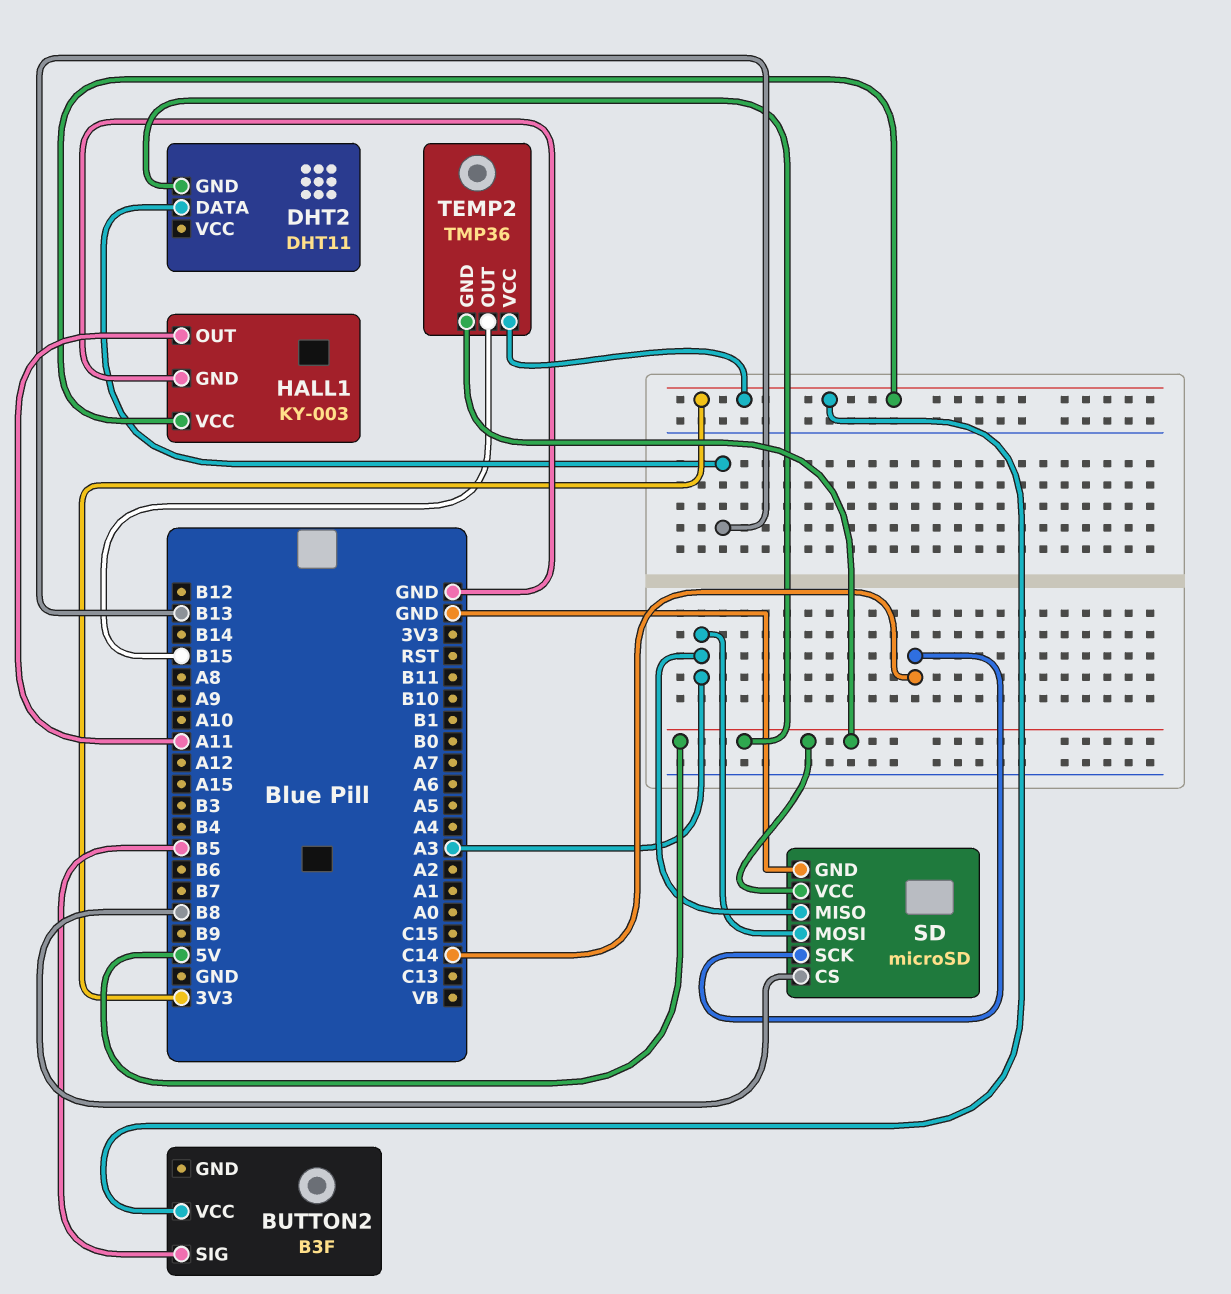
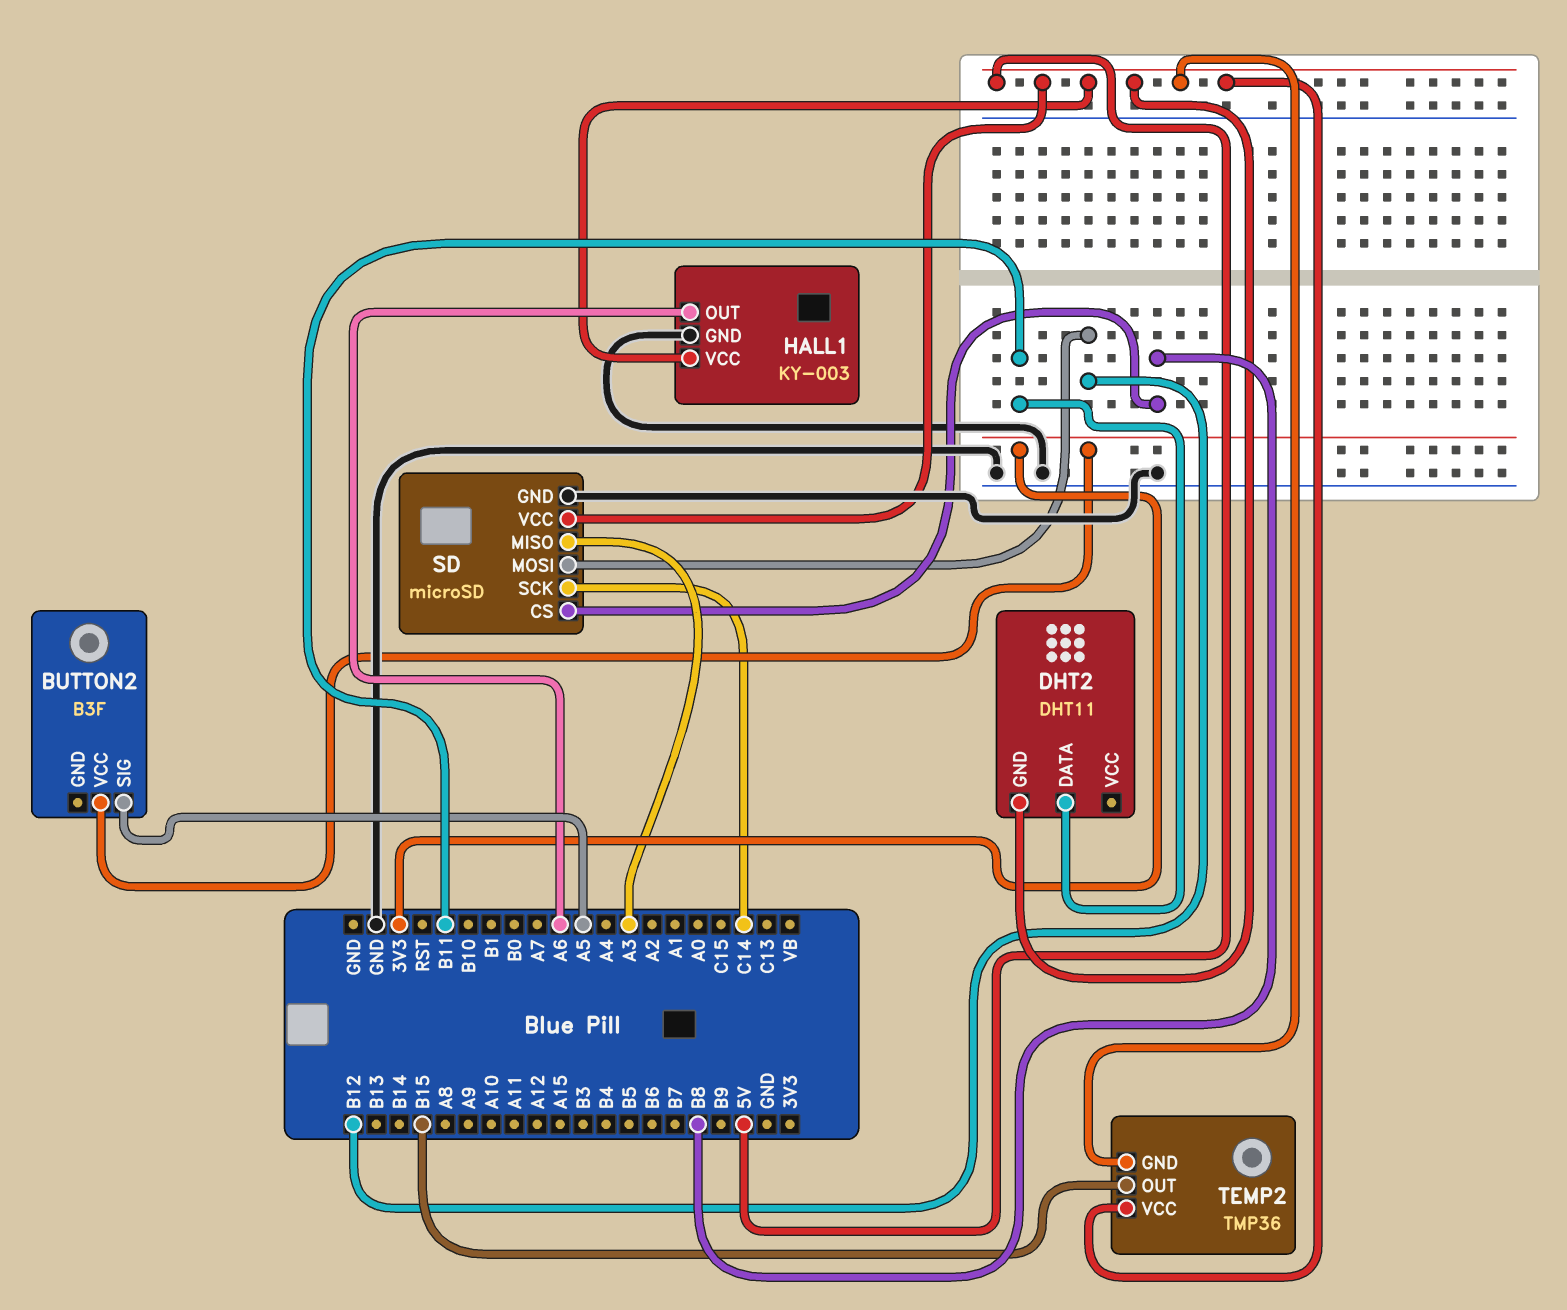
BUTTON2 pin SIG: B5 -> A5
DHT2 pin DATA: B13 -> B11
HALL1 pin OUT: A11 -> A6
HALL1 pin VCC: 3V3 -> 5V
SD pin MOSI: A3 -> B12
TEMP2 pin VCC: 3V3 -> 5V

